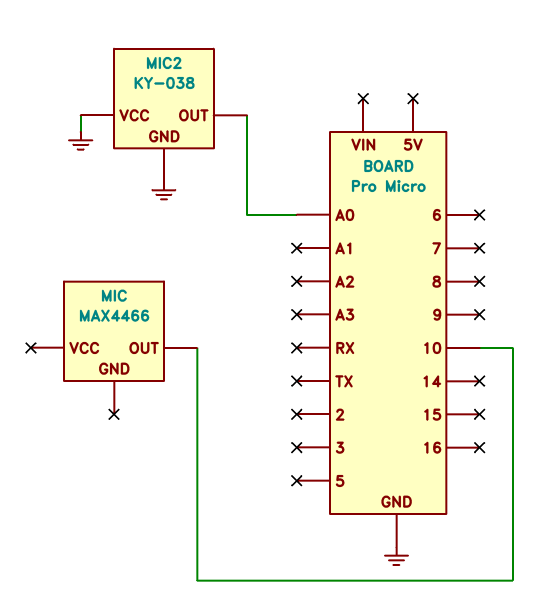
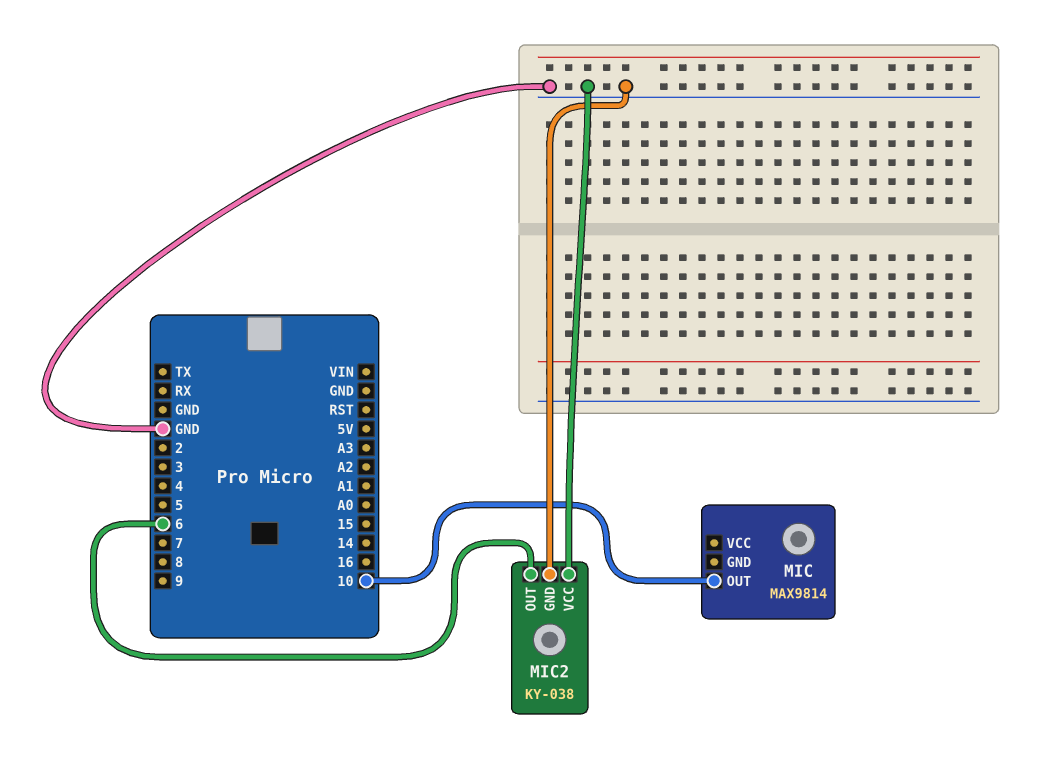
MIC: MAX4466 -> MAX9814
MIC2 pin OUT: A0 -> 6

